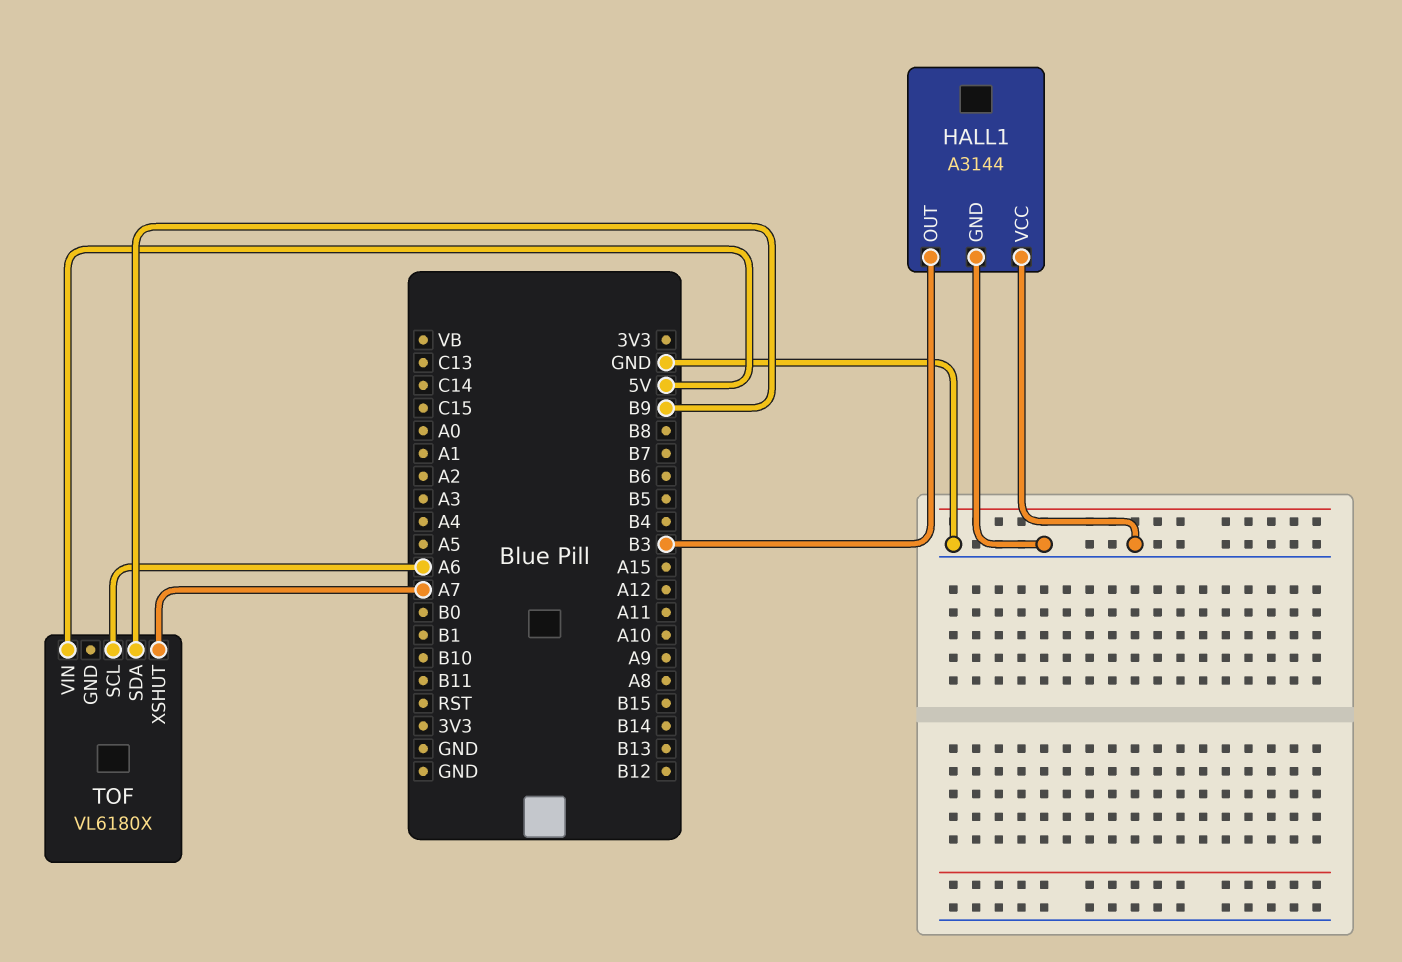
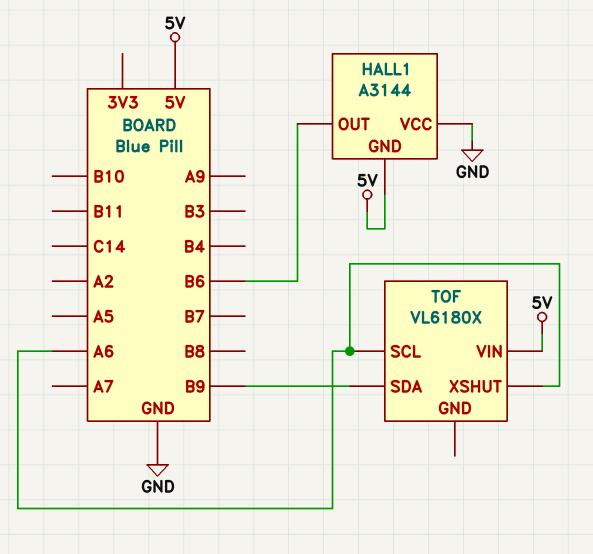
HALL1 pin GND: GND -> 5V
HALL1 pin OUT: B3 -> B6
TOF pin XSHUT: A7 -> A6

